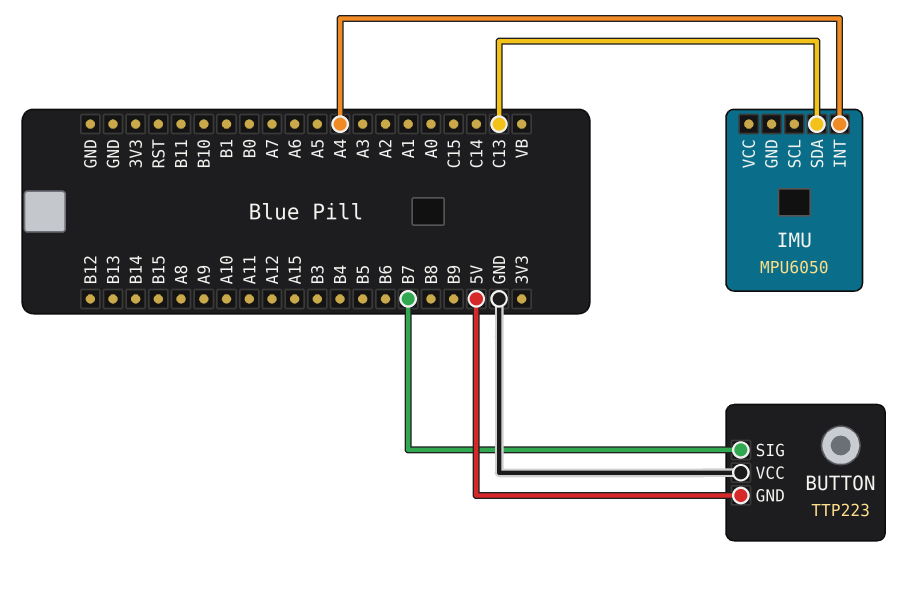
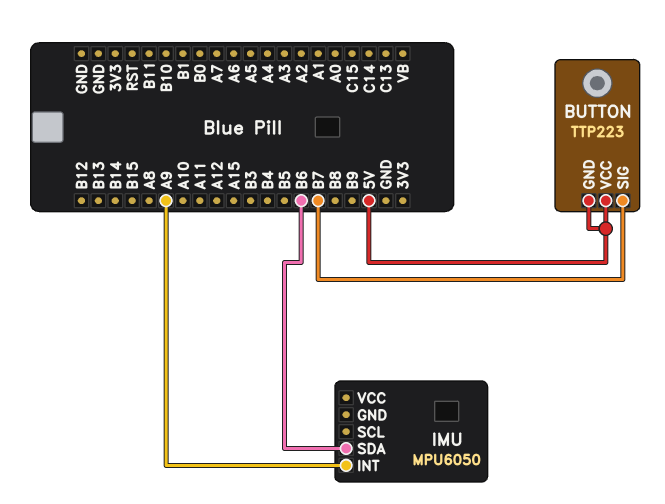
BUTTON pin VCC: GND -> 5V
IMU pin INT: A4 -> A9
IMU pin SDA: C13 -> B6

